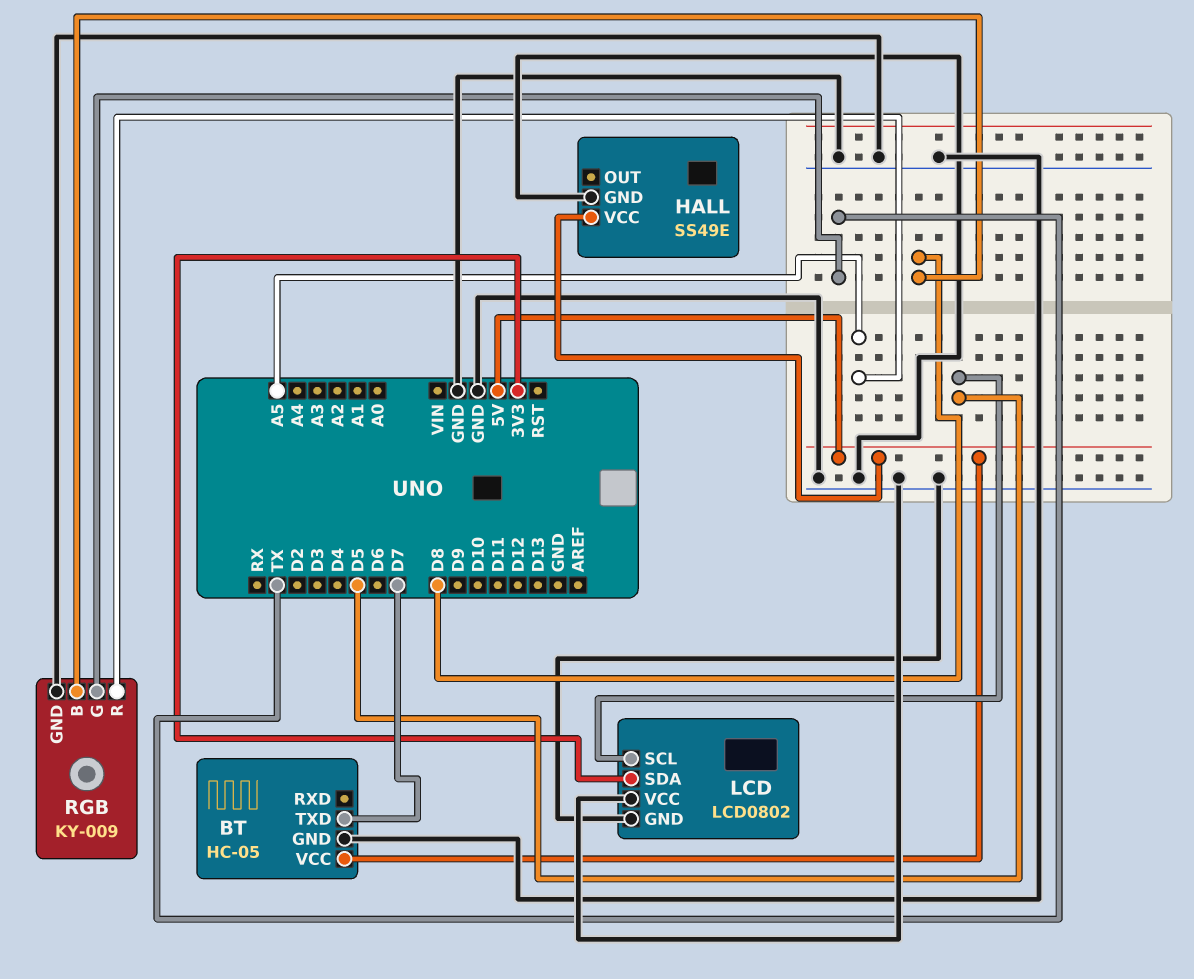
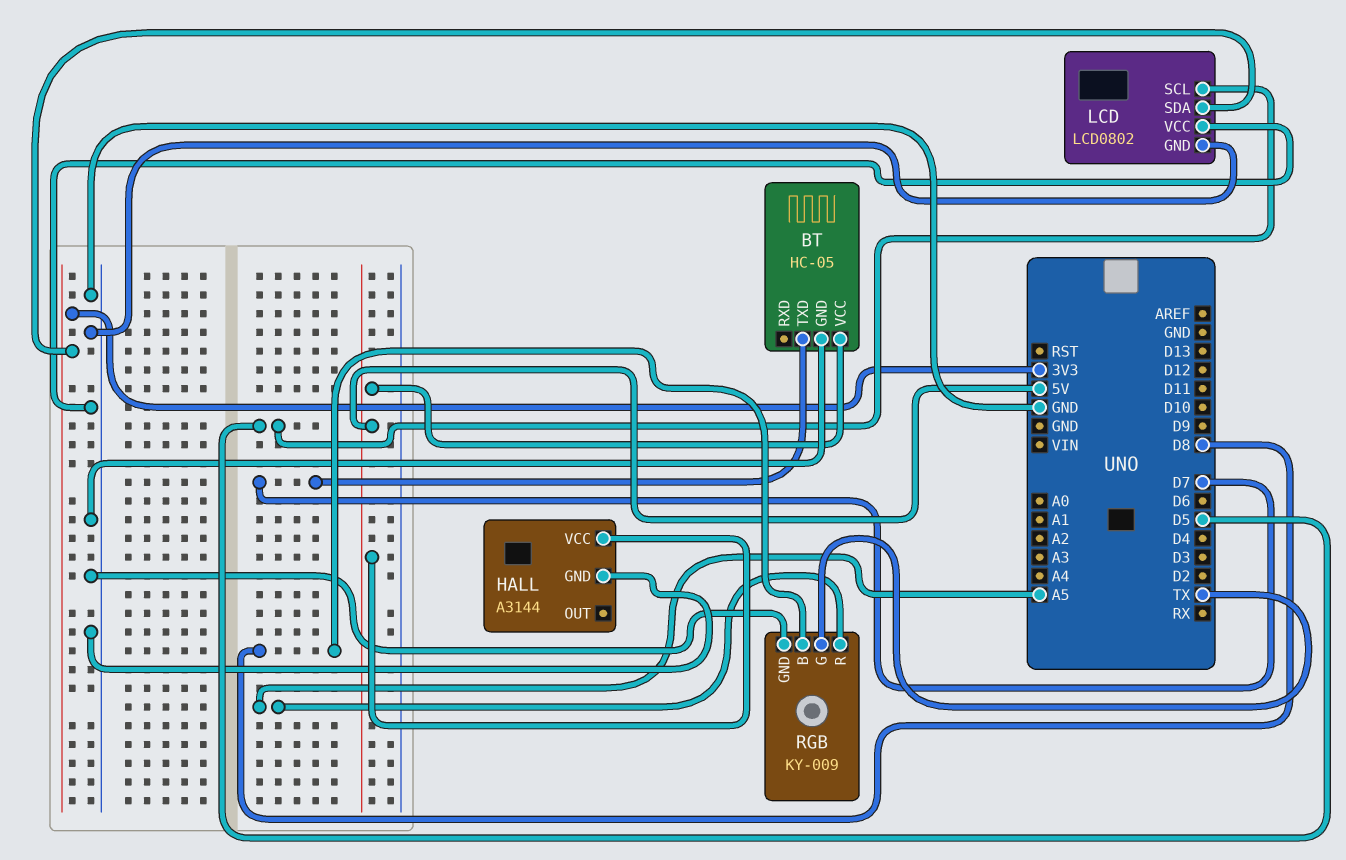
HALL: SS49E -> A3144

